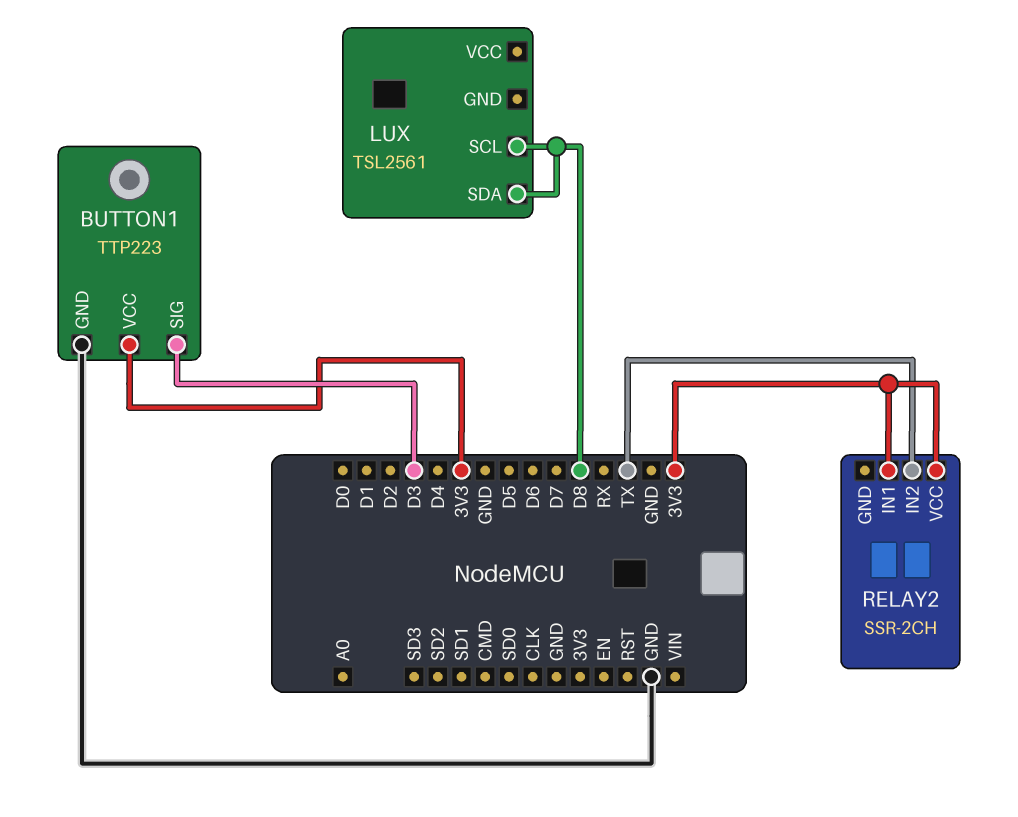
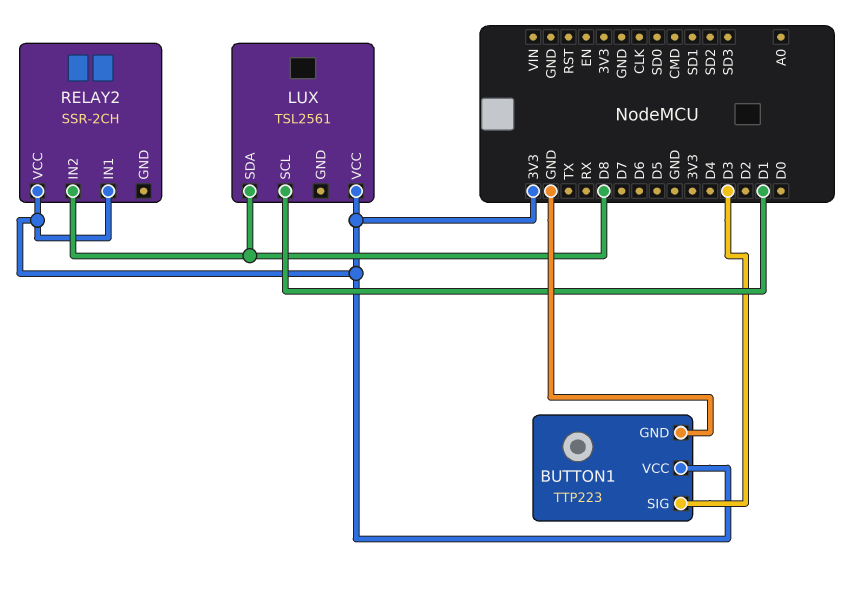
LUX pin SCL: D8 -> D1
LUX pin VCC: none -> 3V3
RELAY2 pin IN2: TX -> D8

